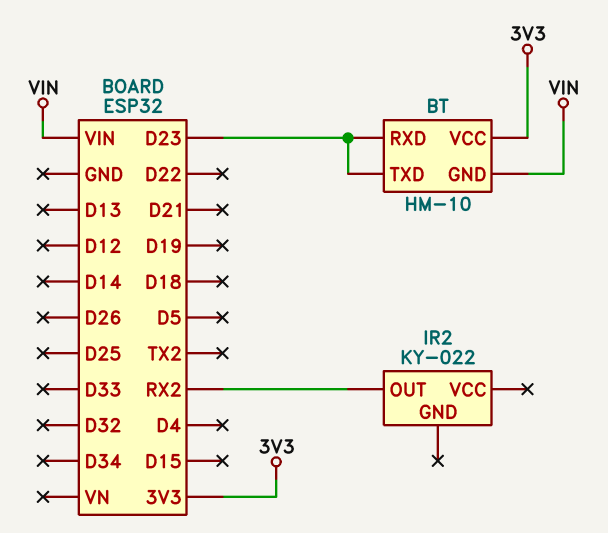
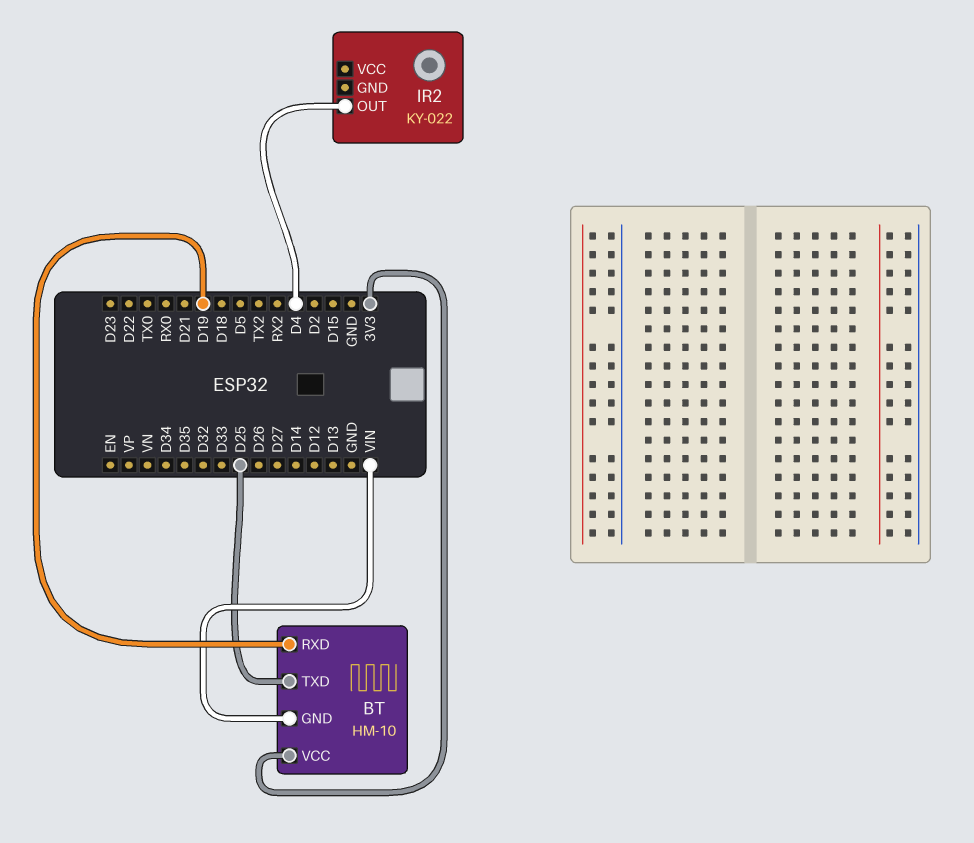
BT pin RXD: D23 -> D19
BT pin TXD: D23 -> D25
IR2 pin OUT: RX2 -> D4

